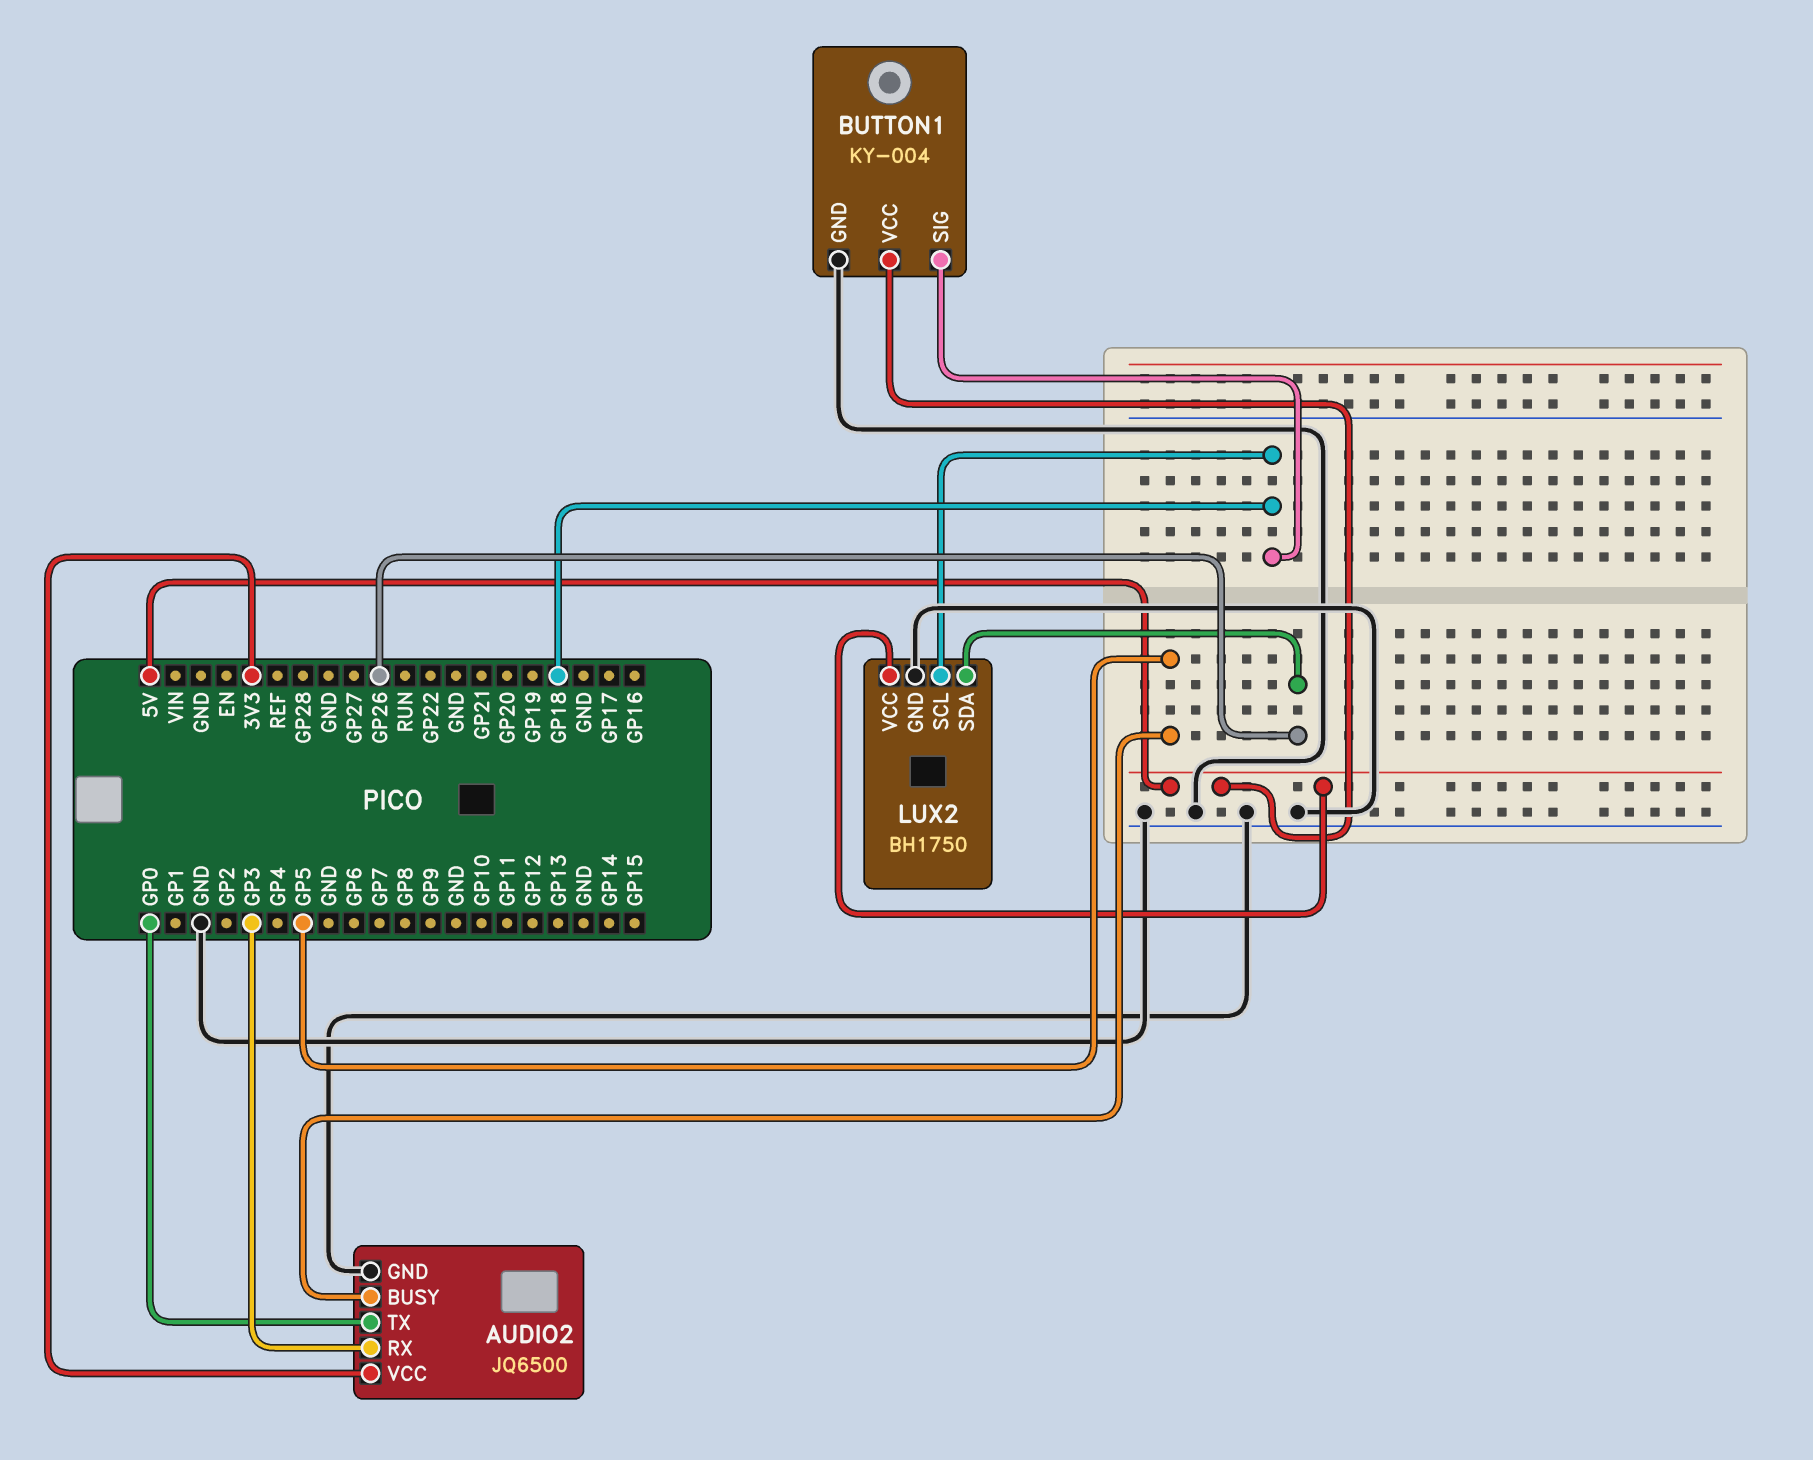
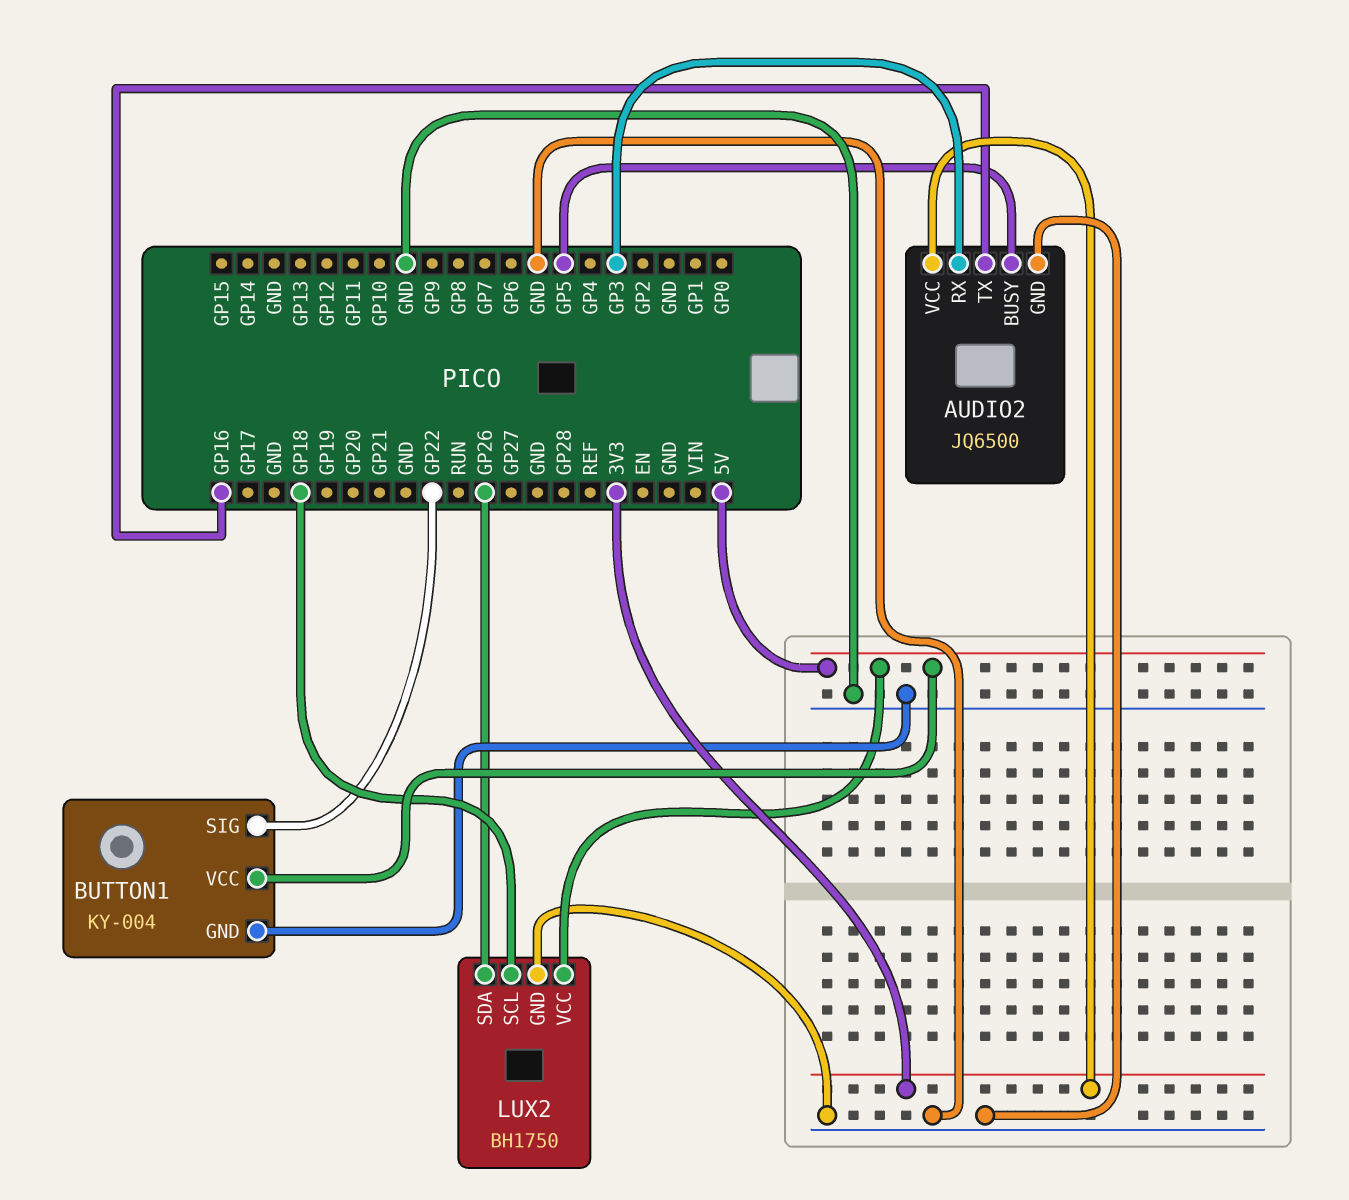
AUDIO2 pin TX: GP0 -> GP16
BUTTON1 pin SIG: GP18 -> GP22

